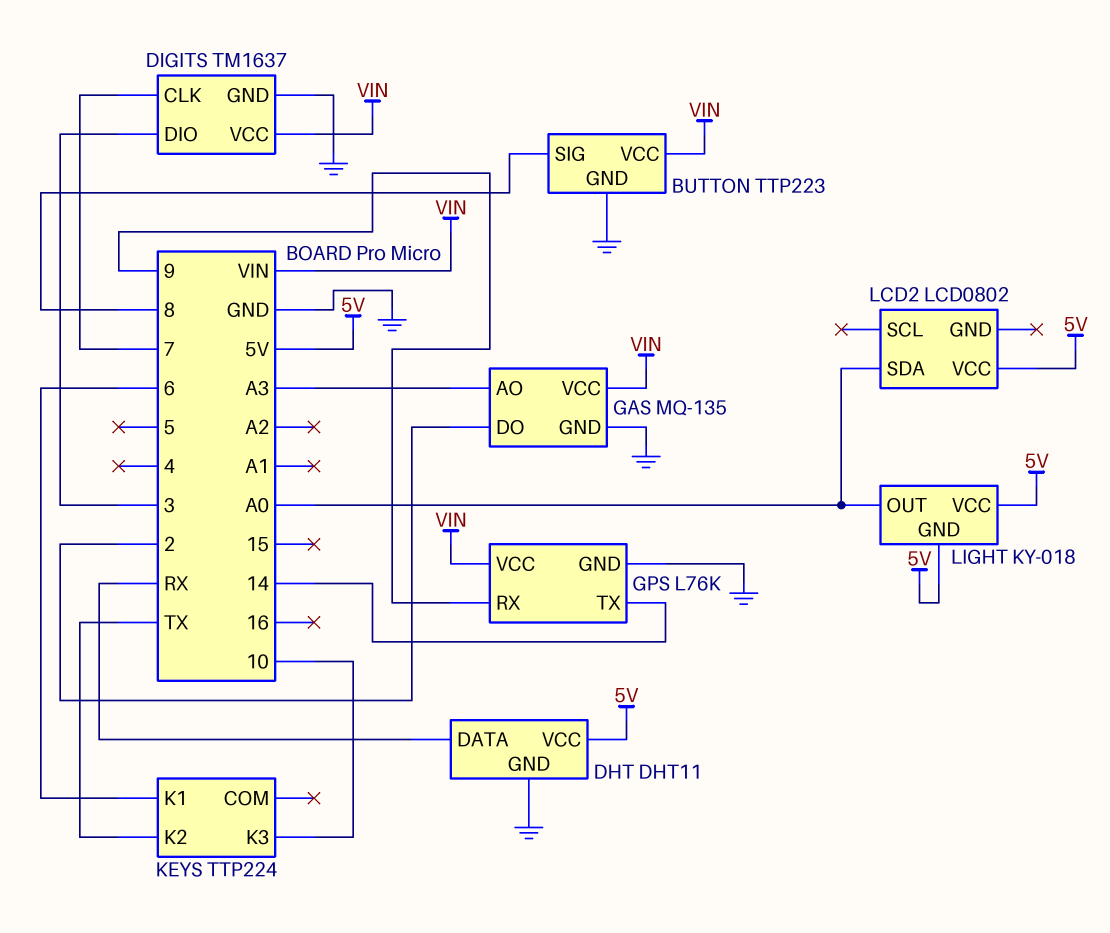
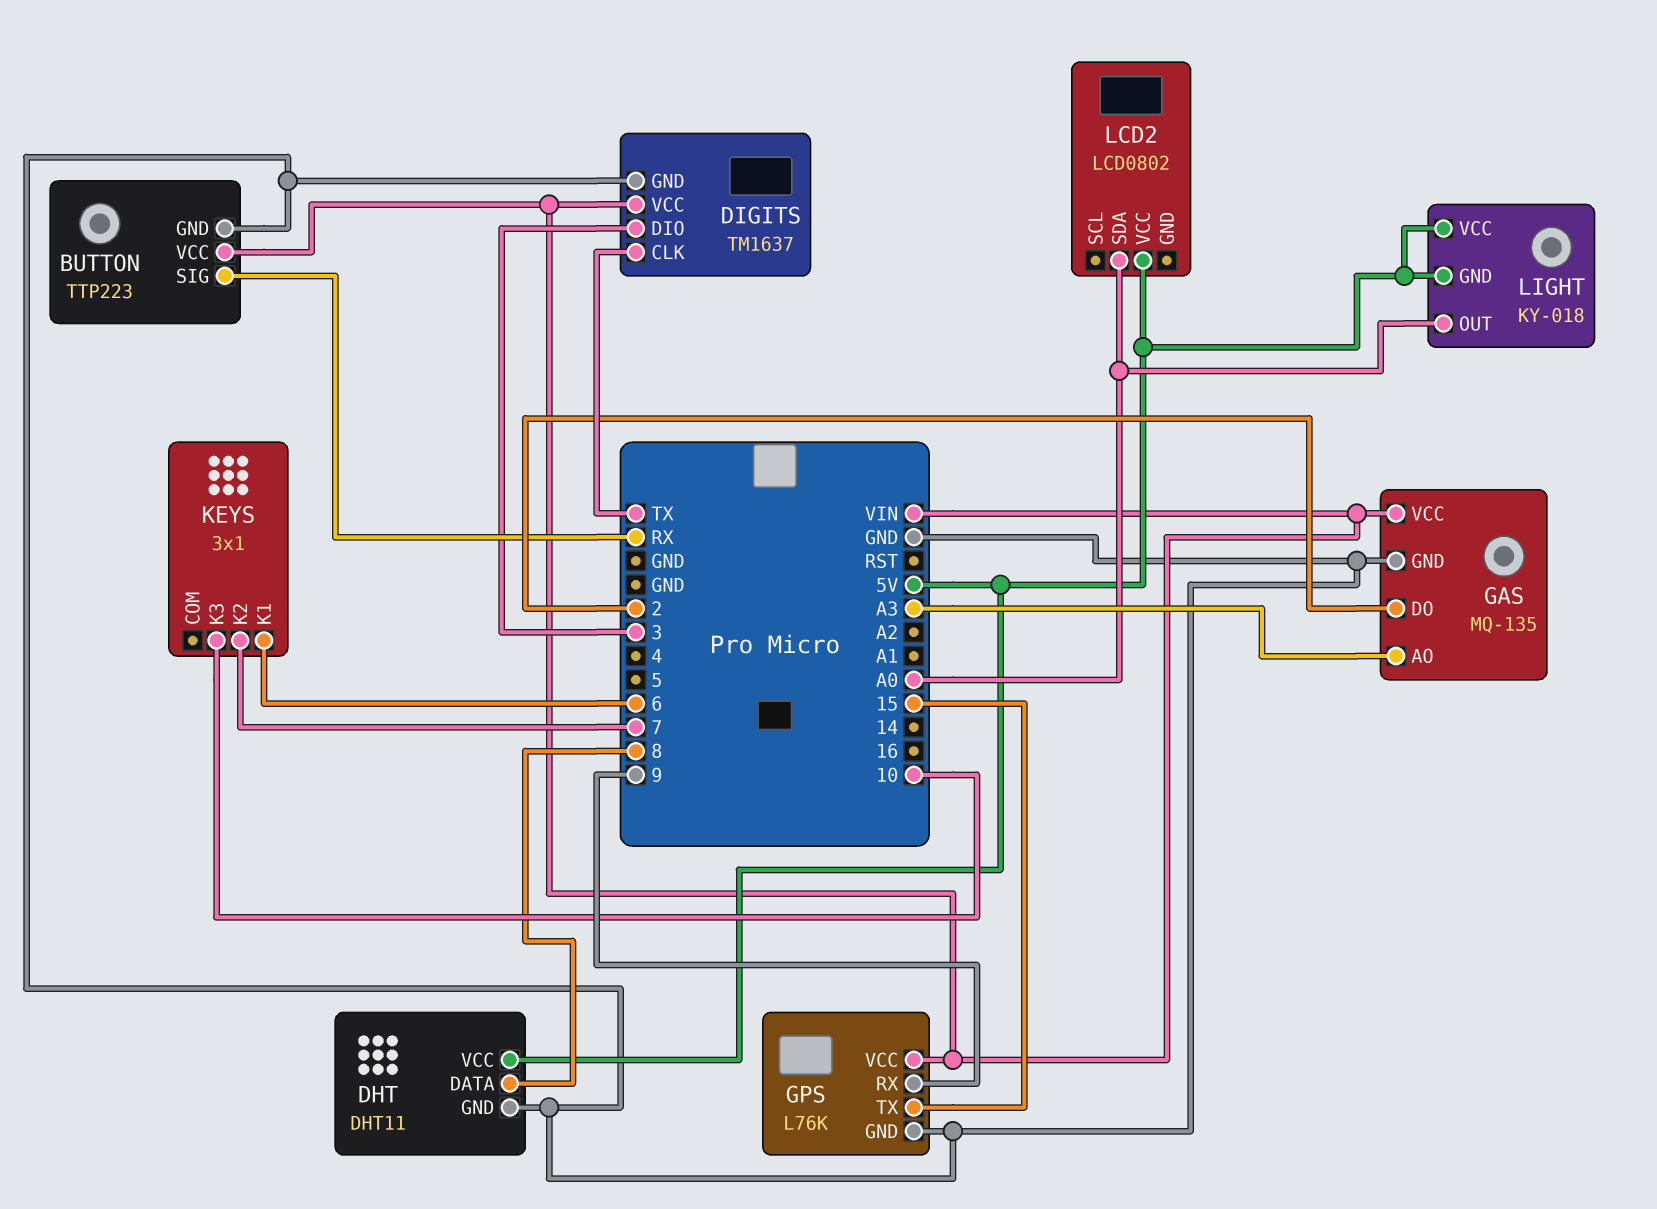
BUTTON pin SIG: 8 -> RX
DHT pin DATA: RX -> 8
DIGITS pin CLK: 7 -> TX
GPS pin TX: 14 -> 15
KEYS: TTP224 -> 3x1
KEYS pin K2: TX -> 7

